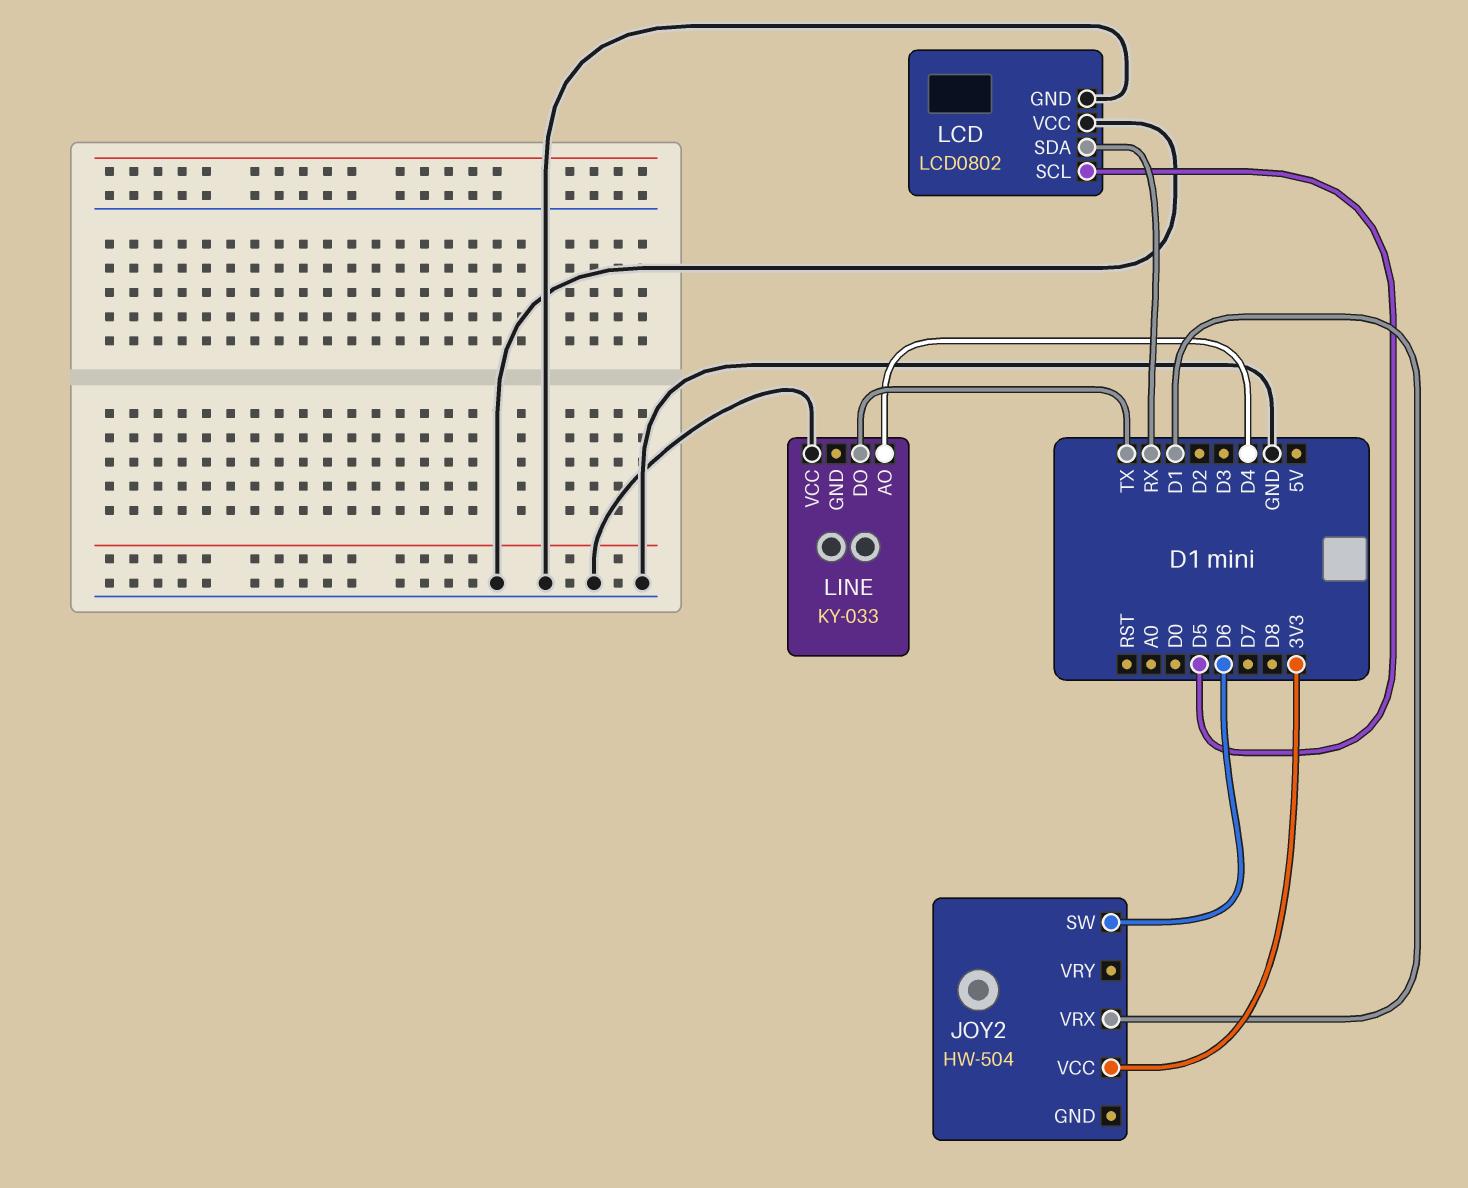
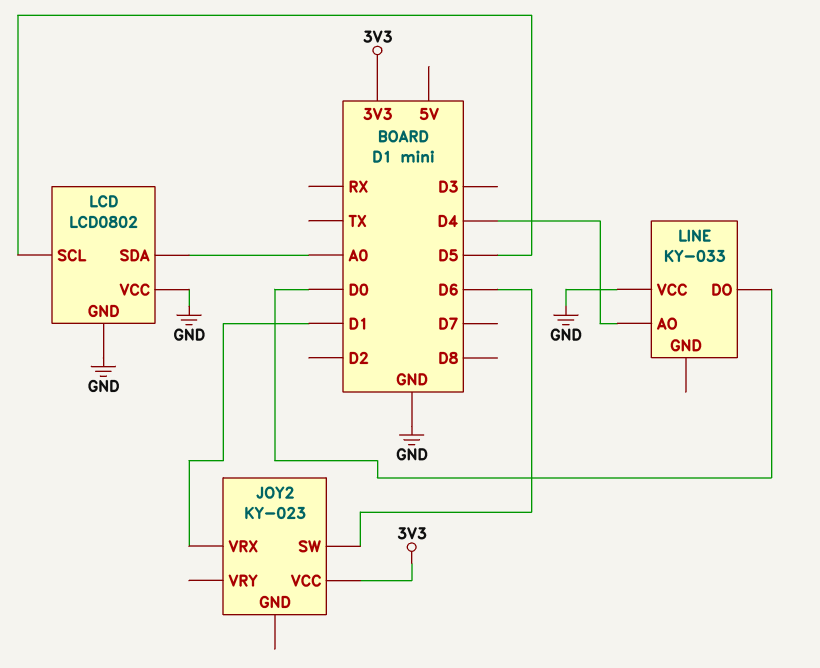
JOY2: HW-504 -> KY-023
LCD pin SDA: RX -> A0
LINE pin DO: TX -> D0

